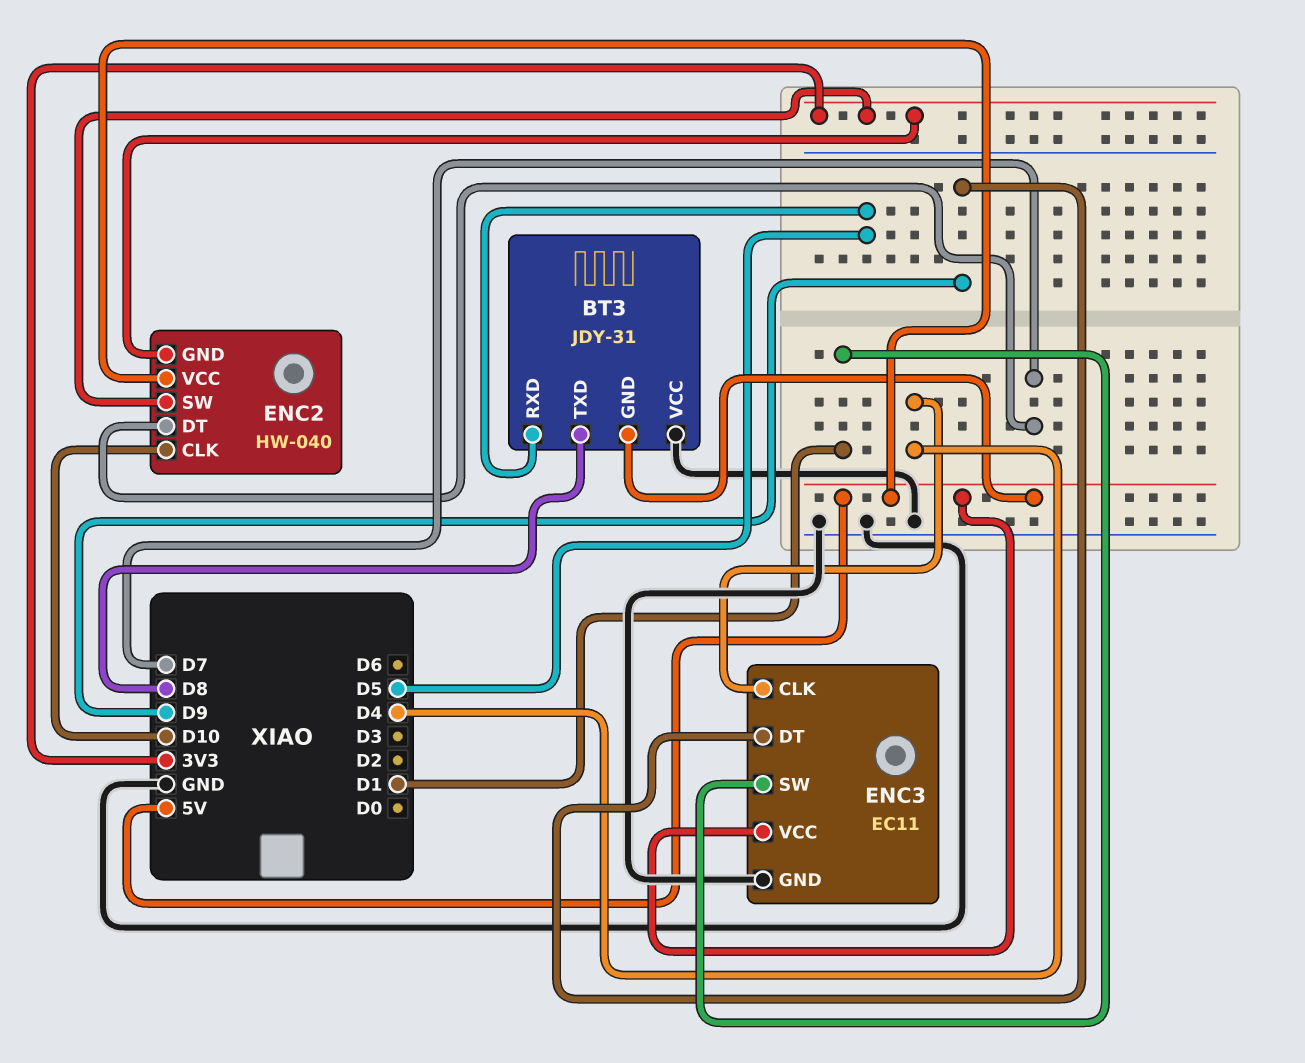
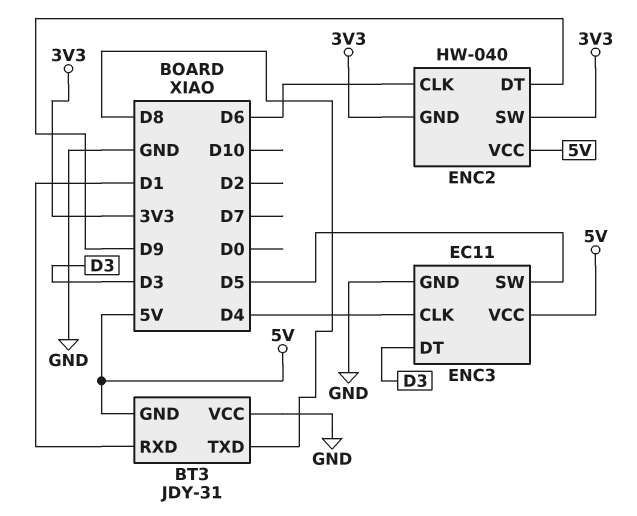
BT3 pin RXD: D5 -> D1
ENC2 pin CLK: D10 -> D6
ENC2 pin DT: D7 -> D9
ENC3 pin DT: D9 -> D3
ENC3 pin SW: D1 -> D5

